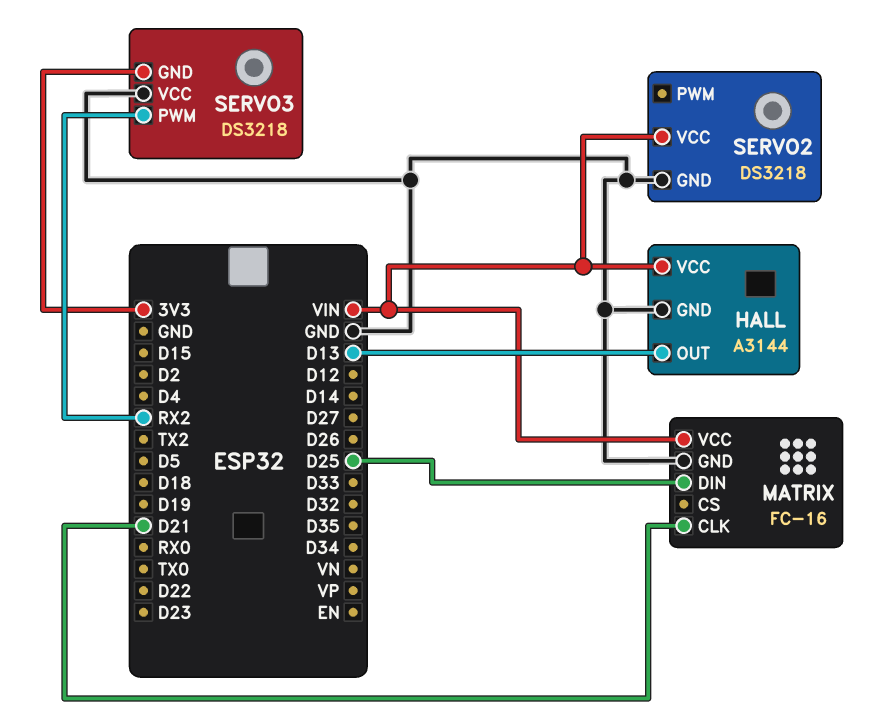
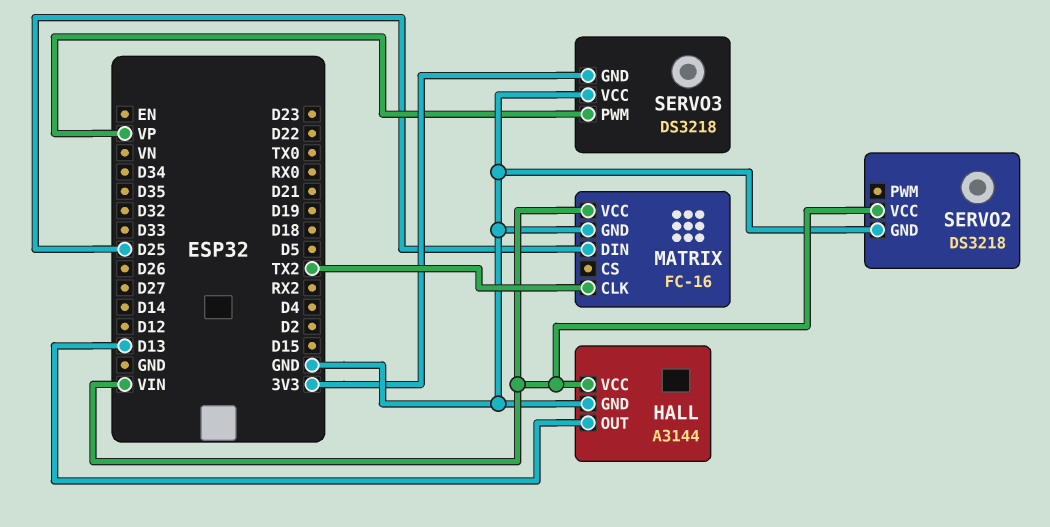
MATRIX pin CLK: D21 -> TX2
SERVO3 pin PWM: RX2 -> VP

